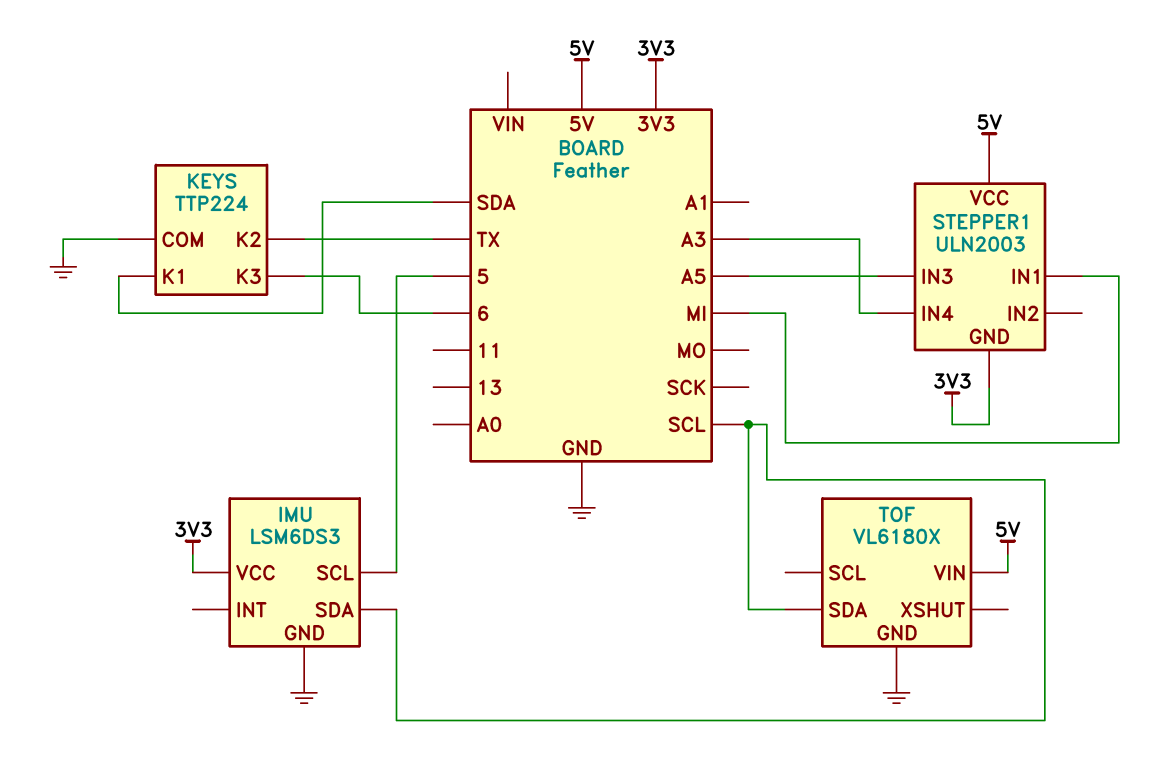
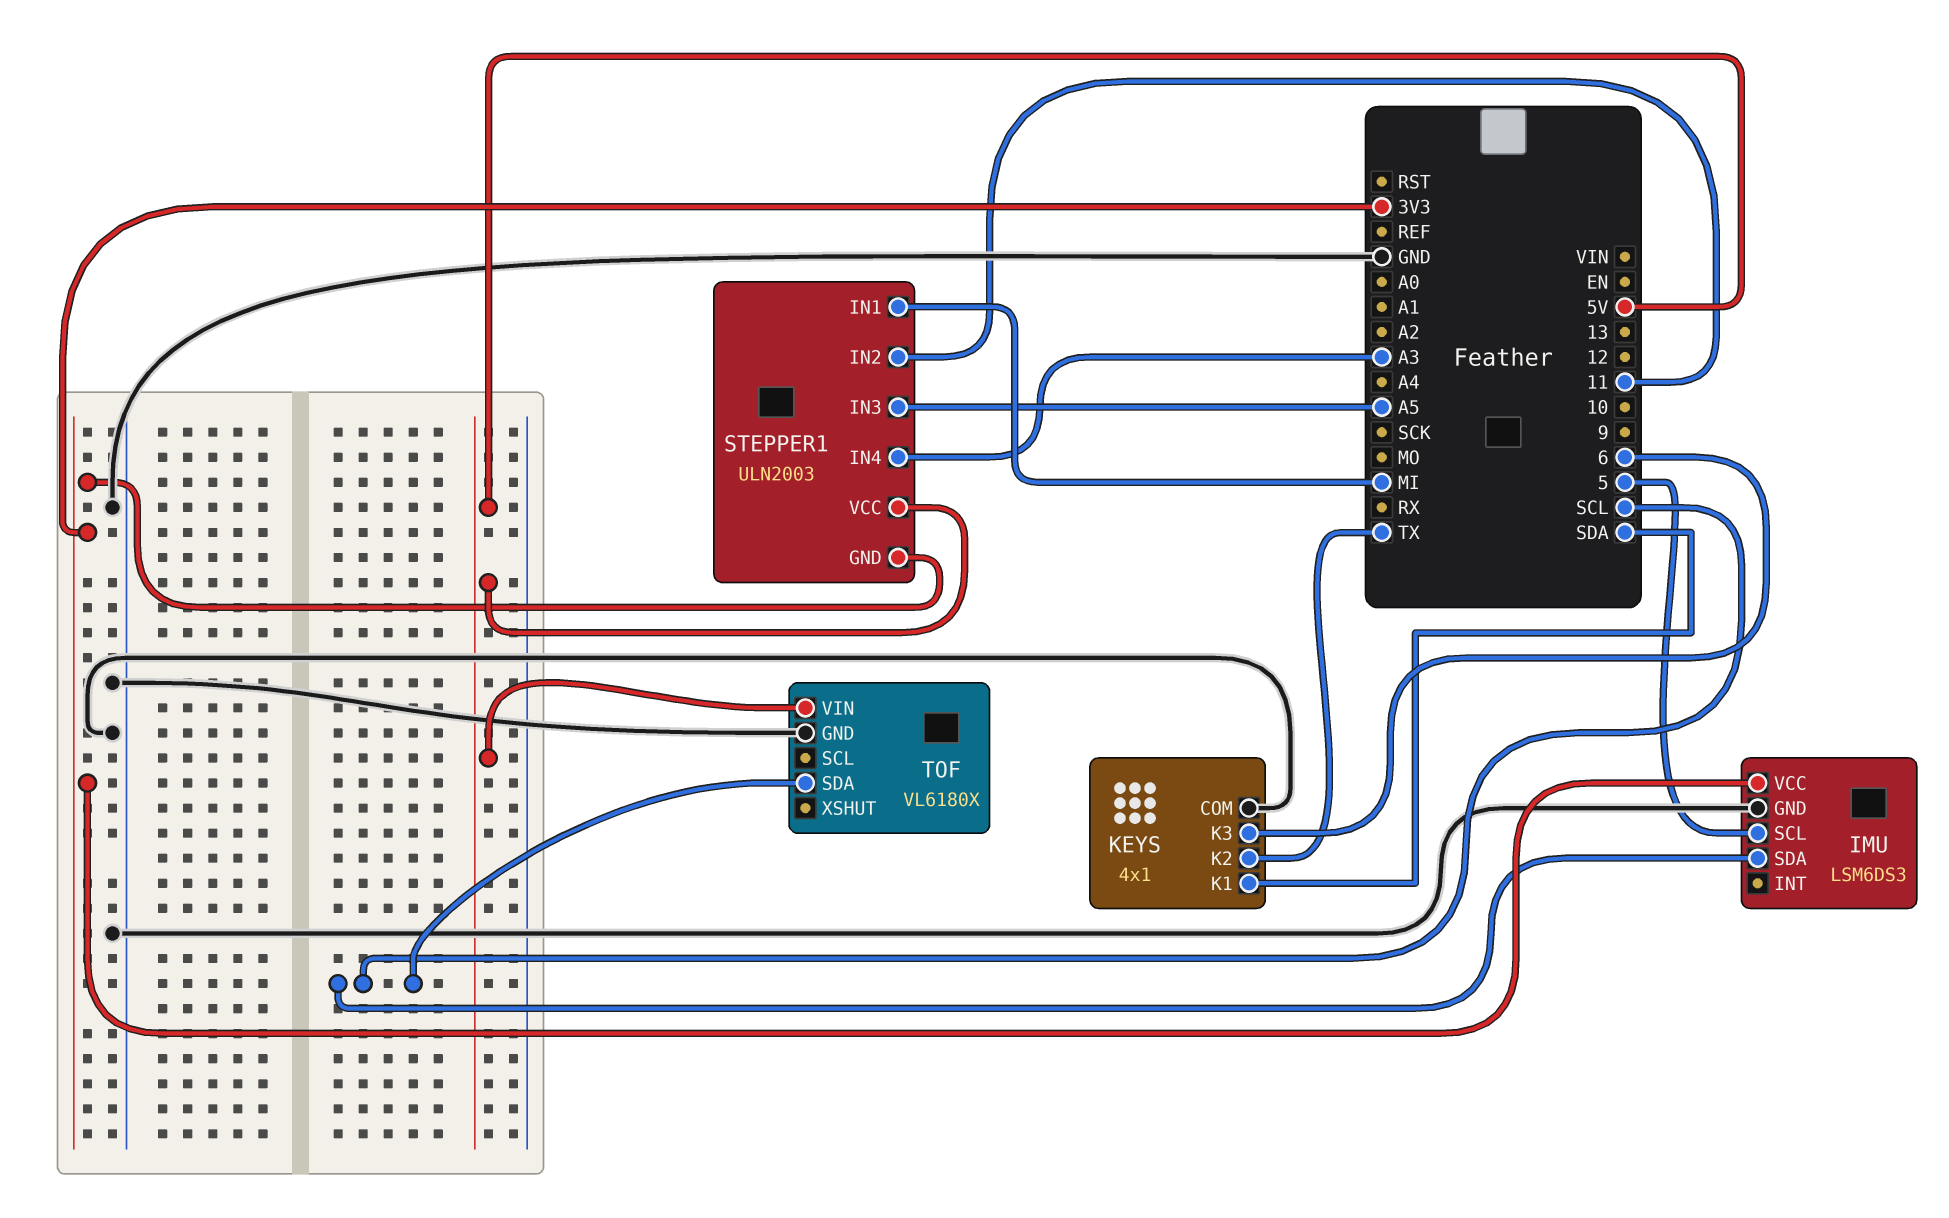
KEYS: TTP224 -> 4x1
STEPPER1 pin IN2: none -> 11

